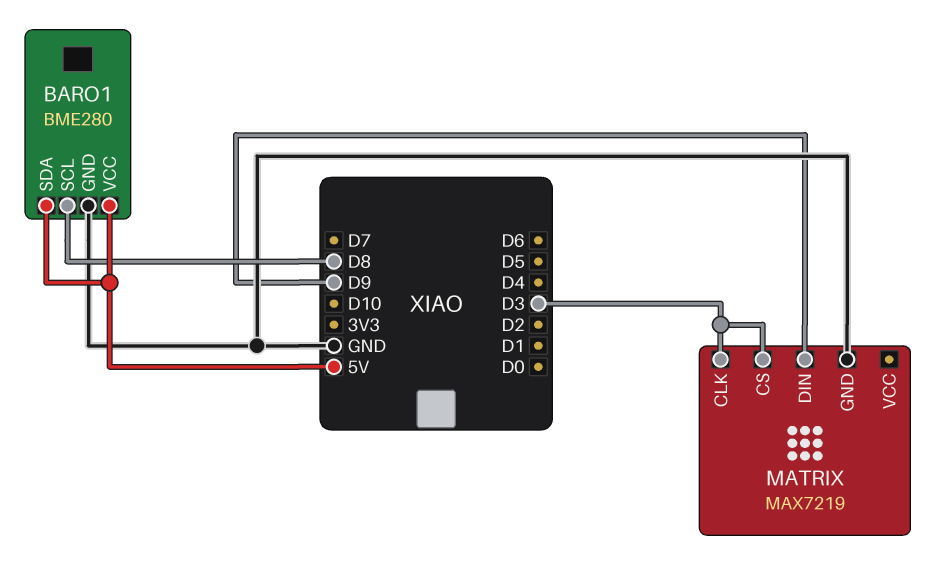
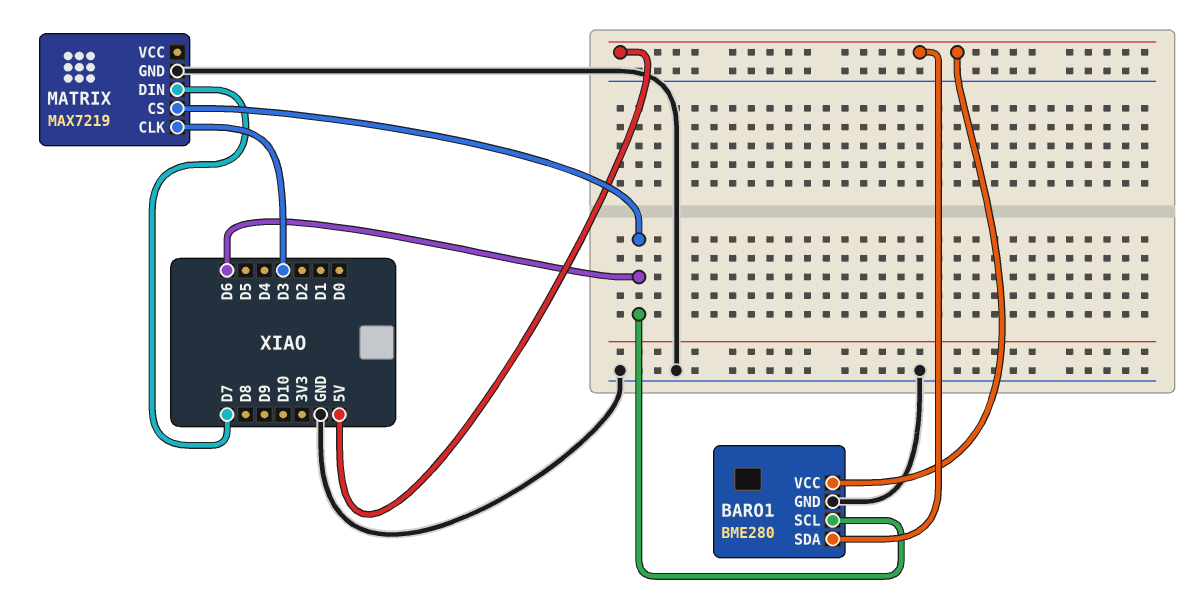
BARO1 pin SCL: D8 -> D6
MATRIX pin CS: D3 -> D6
MATRIX pin DIN: D9 -> D7

